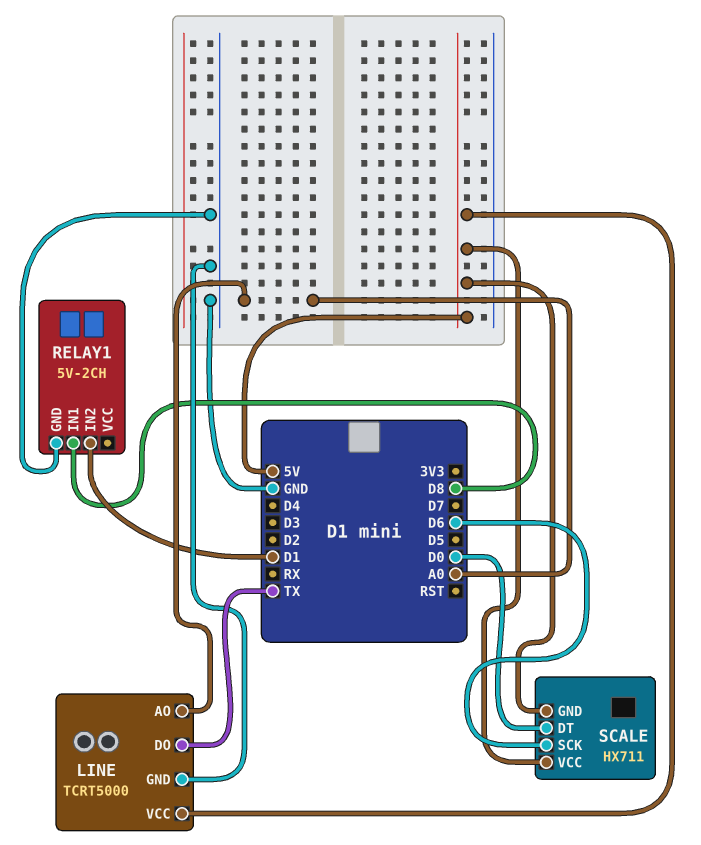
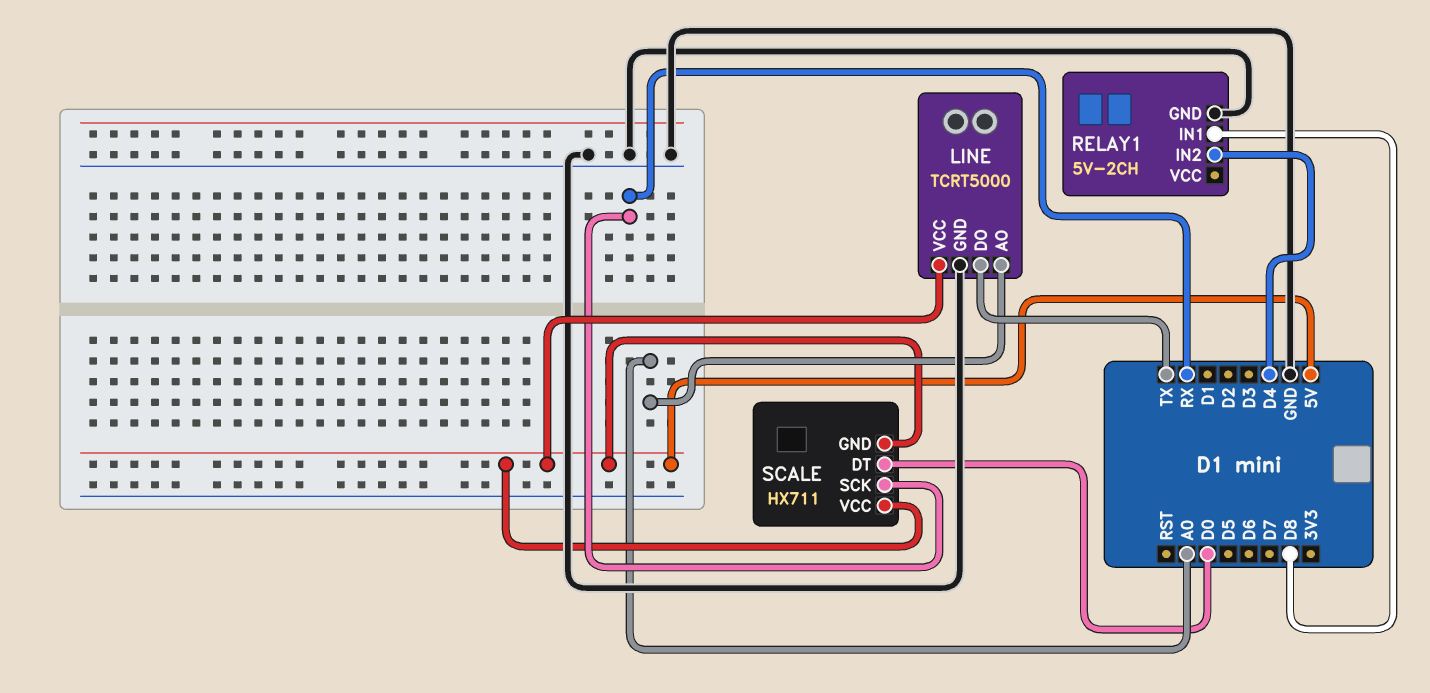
RELAY1 pin IN2: D1 -> D4
SCALE pin SCK: D6 -> RX

